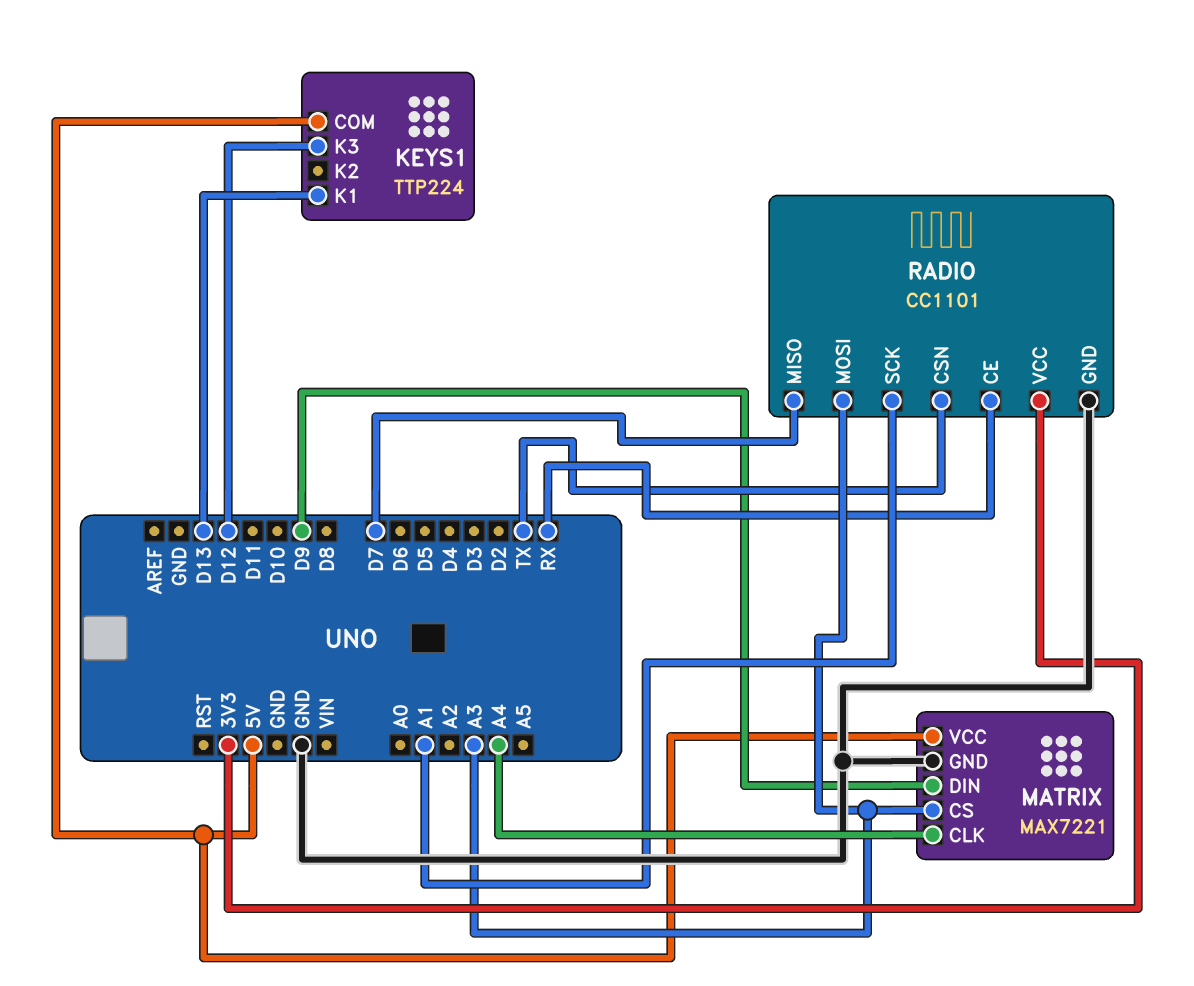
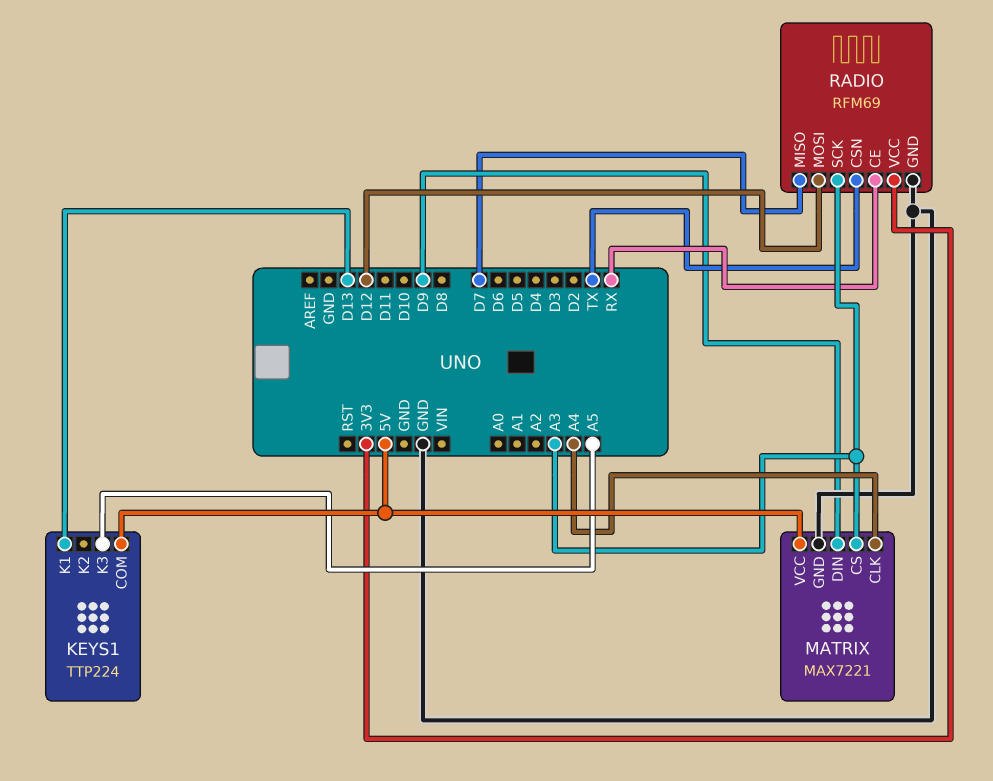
KEYS1 pin K3: D12 -> A5
RADIO: CC1101 -> RFM69
RADIO pin MOSI: A3 -> D12
RADIO pin SCK: A1 -> A3

